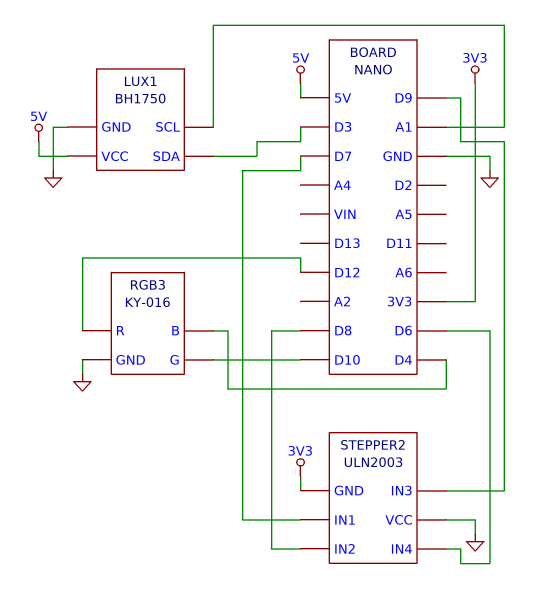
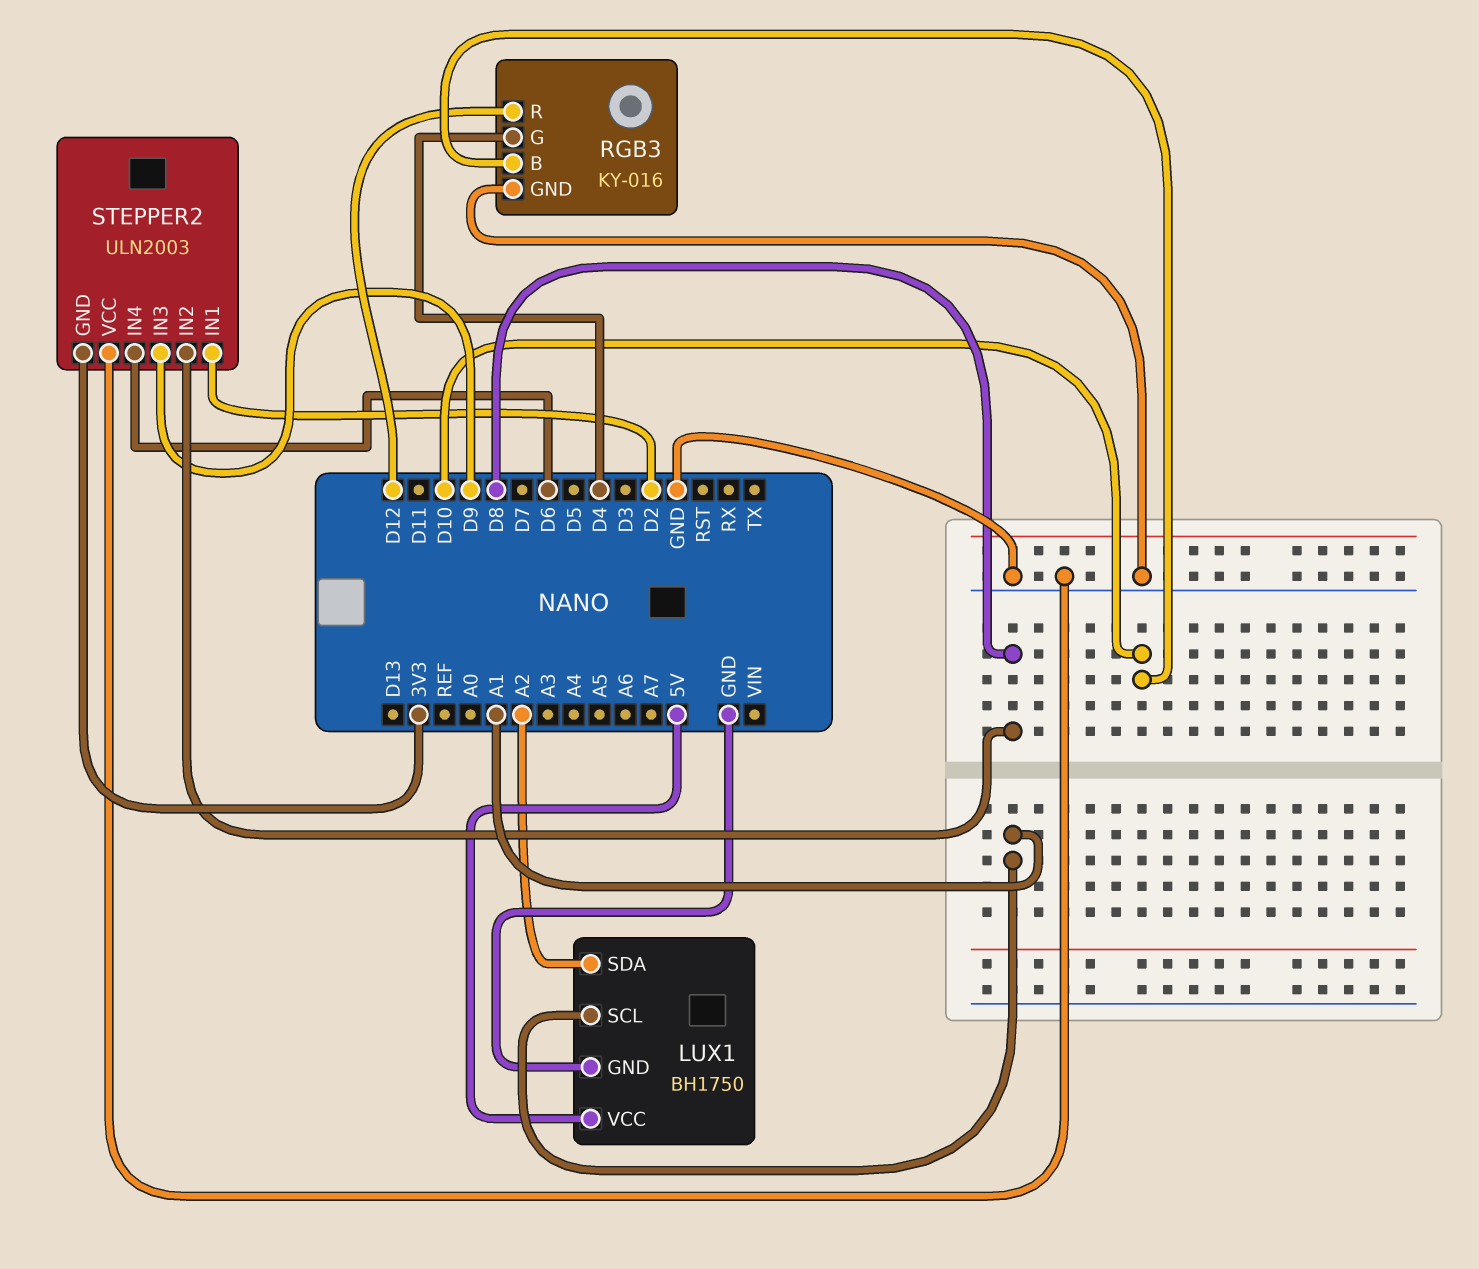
LUX1 pin SDA: D3 -> A2
RGB3 pin B: D4 -> D10
RGB3 pin G: D10 -> D4
STEPPER2 pin IN1: D7 -> D2

